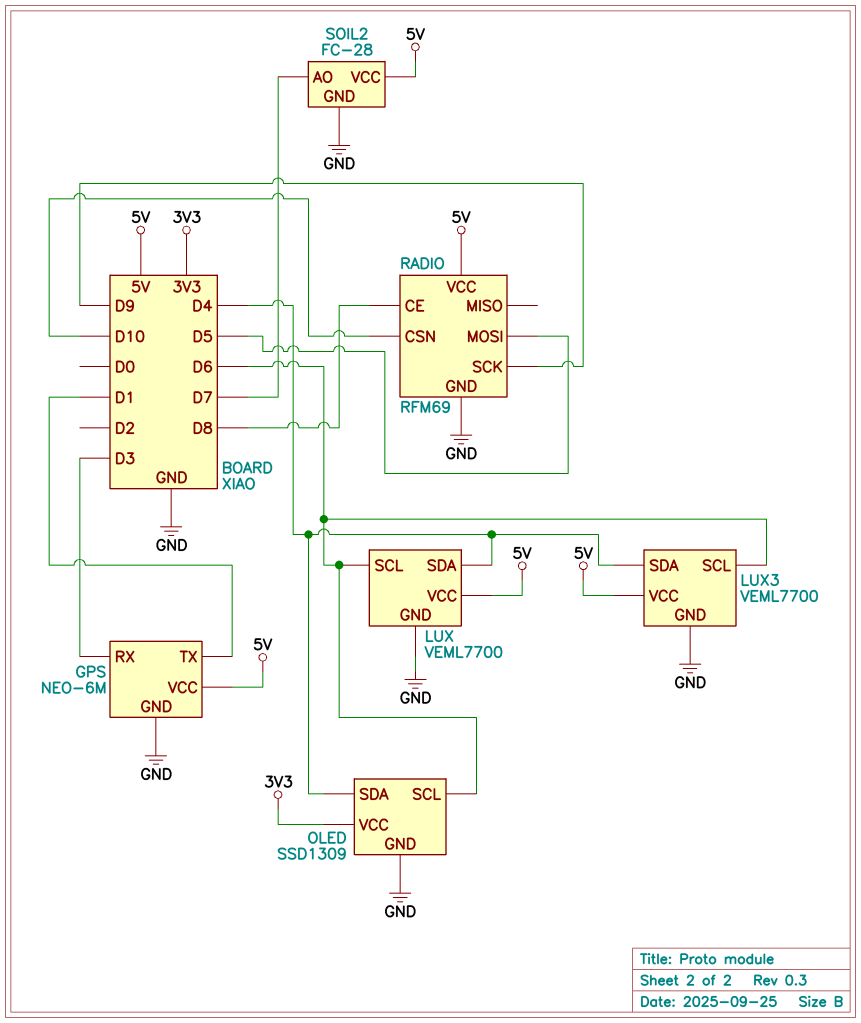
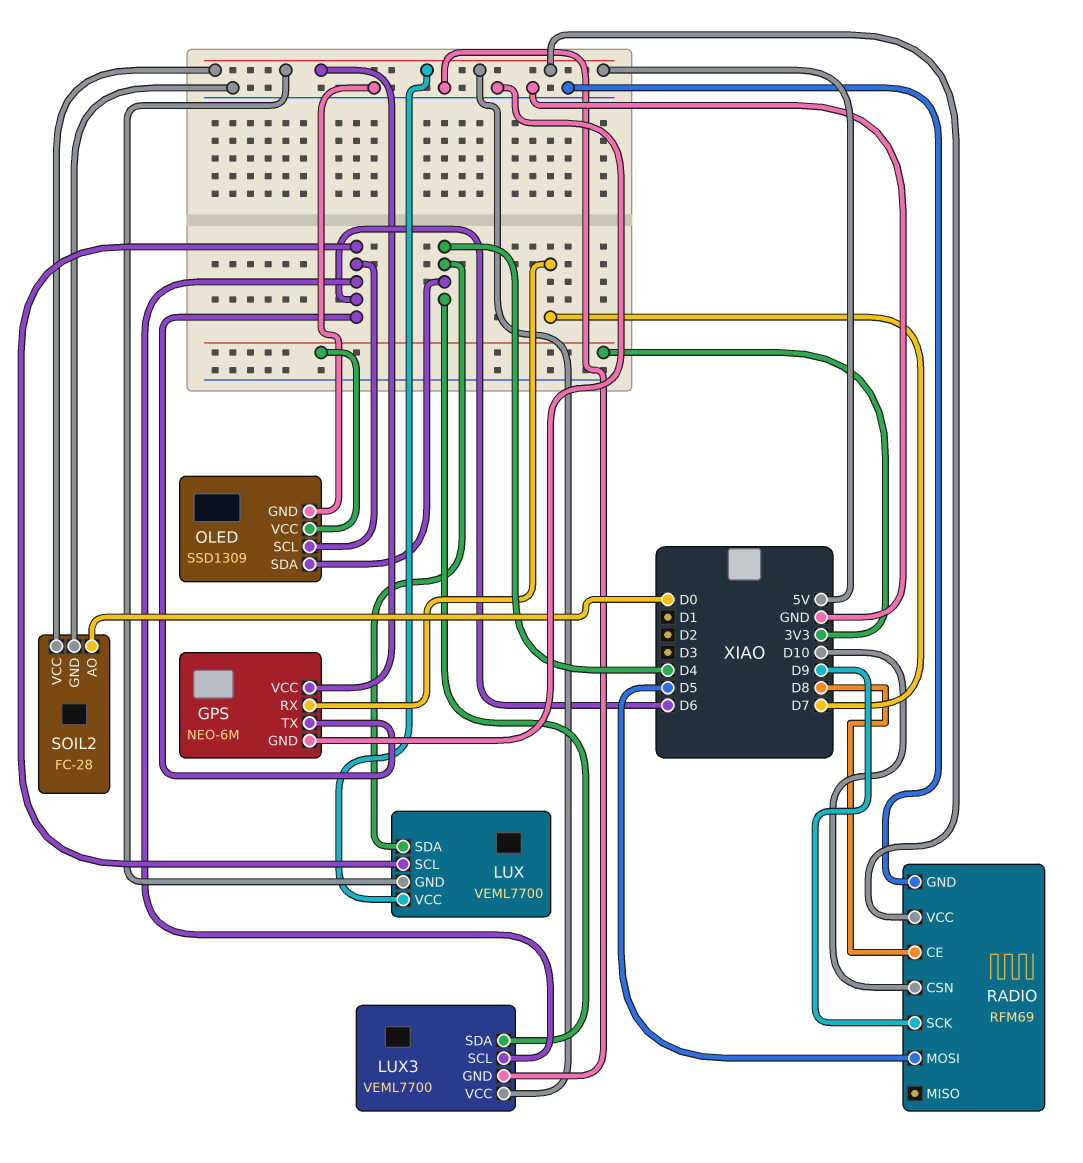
GPS pin RX: D3 -> D7
GPS pin TX: D1 -> D6
LUX pin GND: GND -> 5V
SOIL2 pin AO: D7 -> D0

